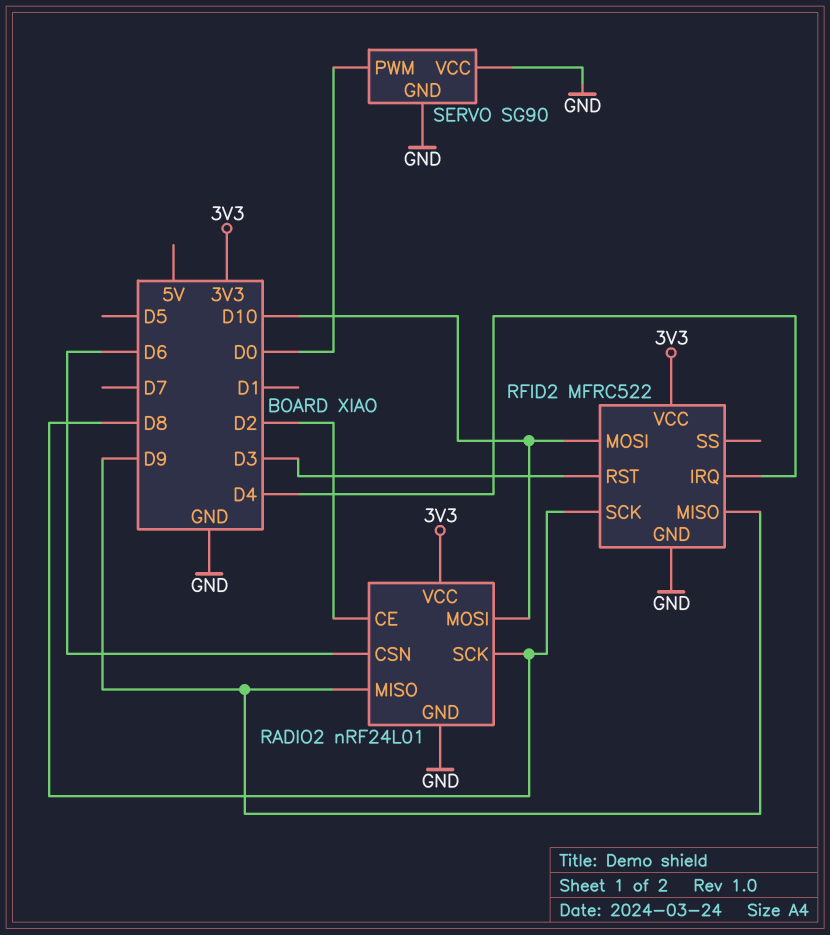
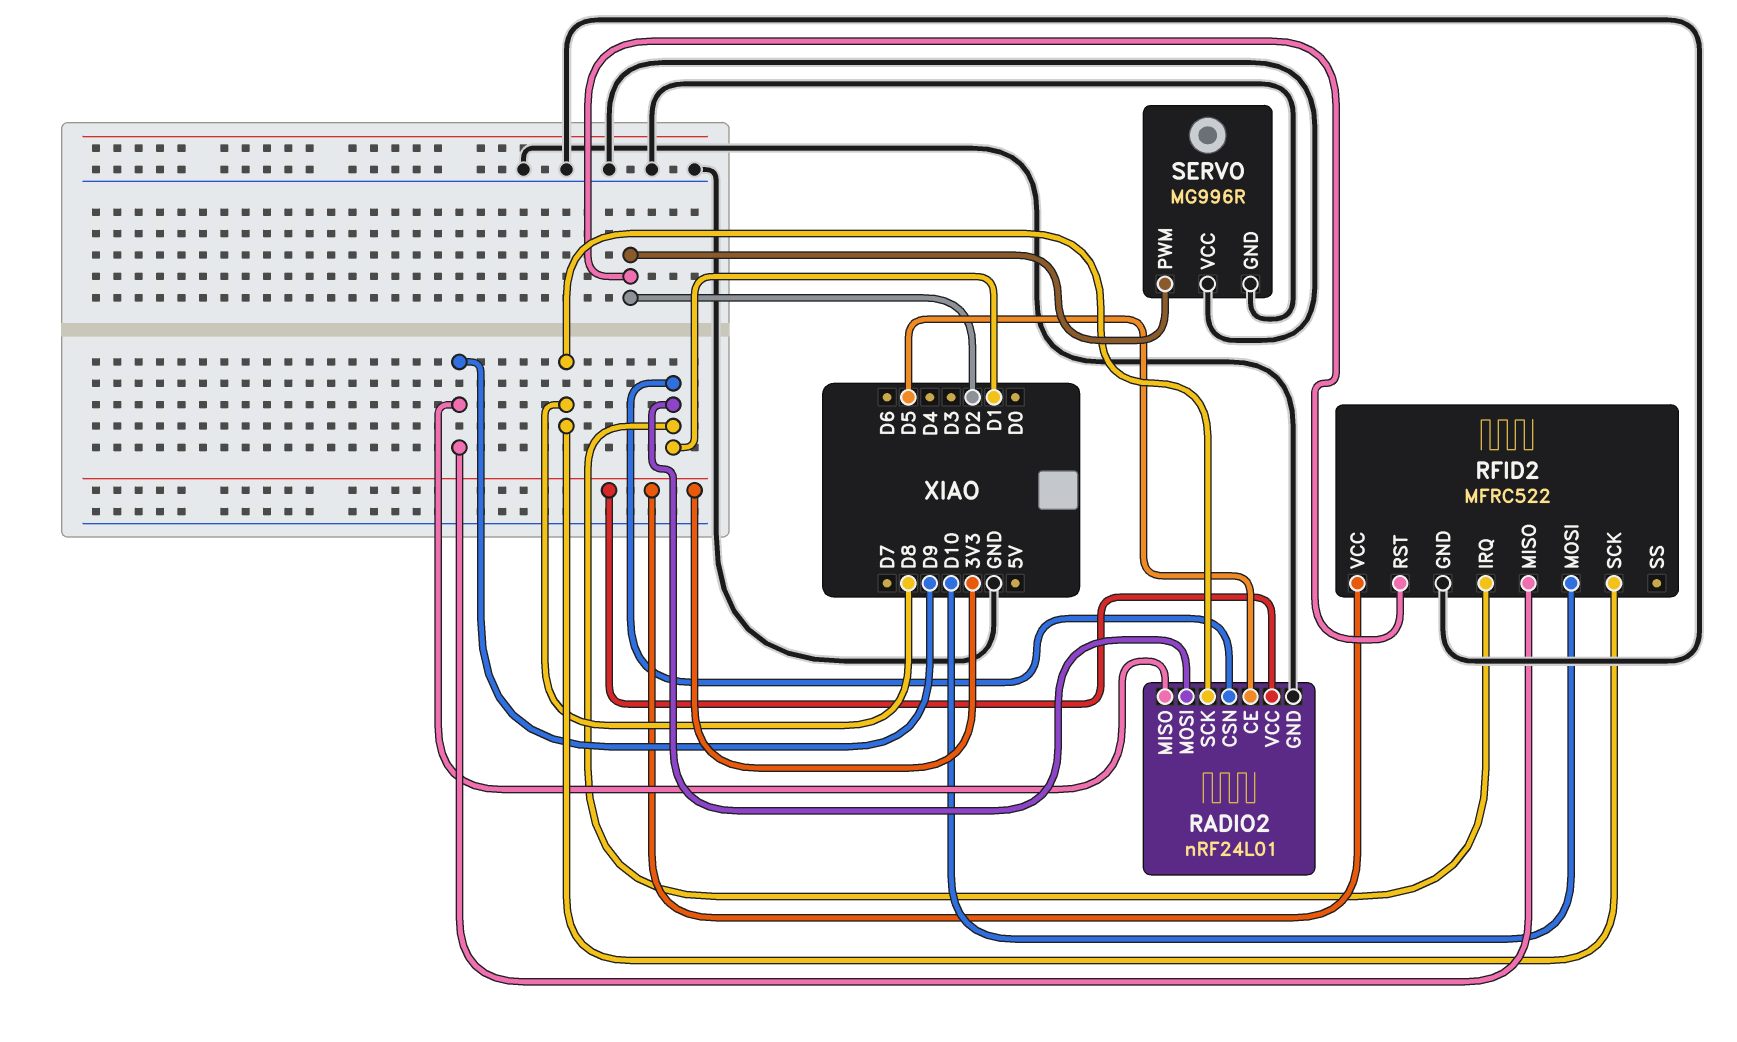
RADIO2 pin CE: D2 -> D5
RADIO2 pin CSN: D6 -> D1
RADIO2 pin MOSI: D10 -> D1
RFID2 pin IRQ: D4 -> D1
RFID2 pin RST: D3 -> D2
SERVO: SG90 -> MG996R
SERVO pin PWM: D0 -> D2

